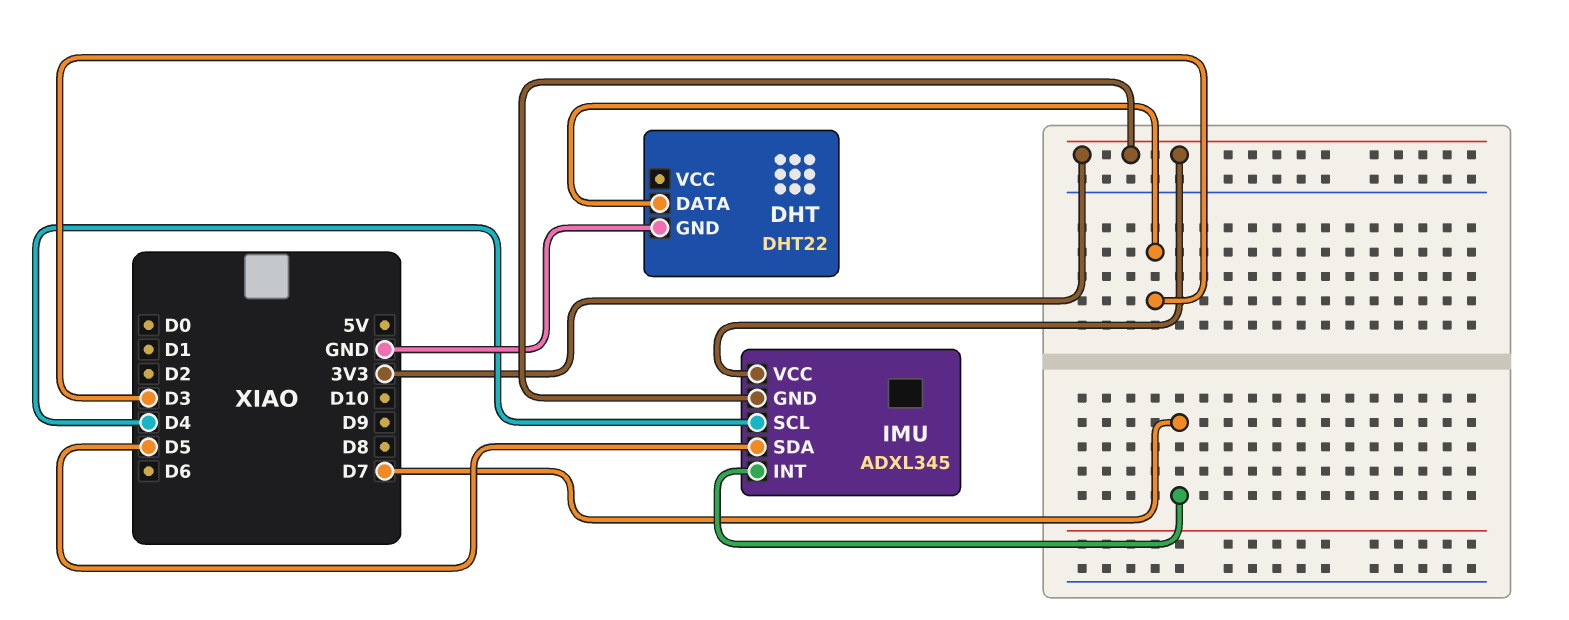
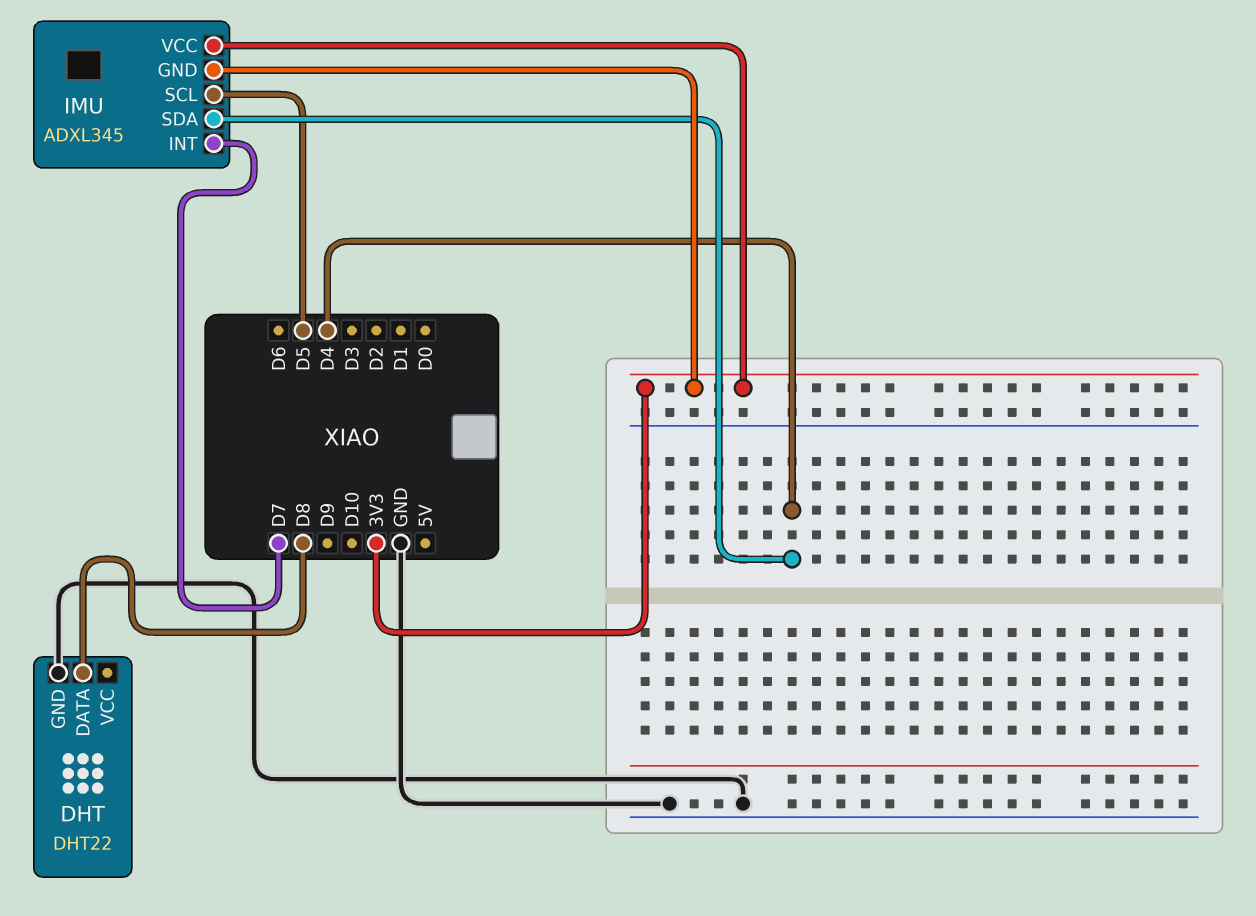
DHT pin DATA: D3 -> D8
IMU pin SCL: D4 -> D5
IMU pin SDA: D5 -> D4

